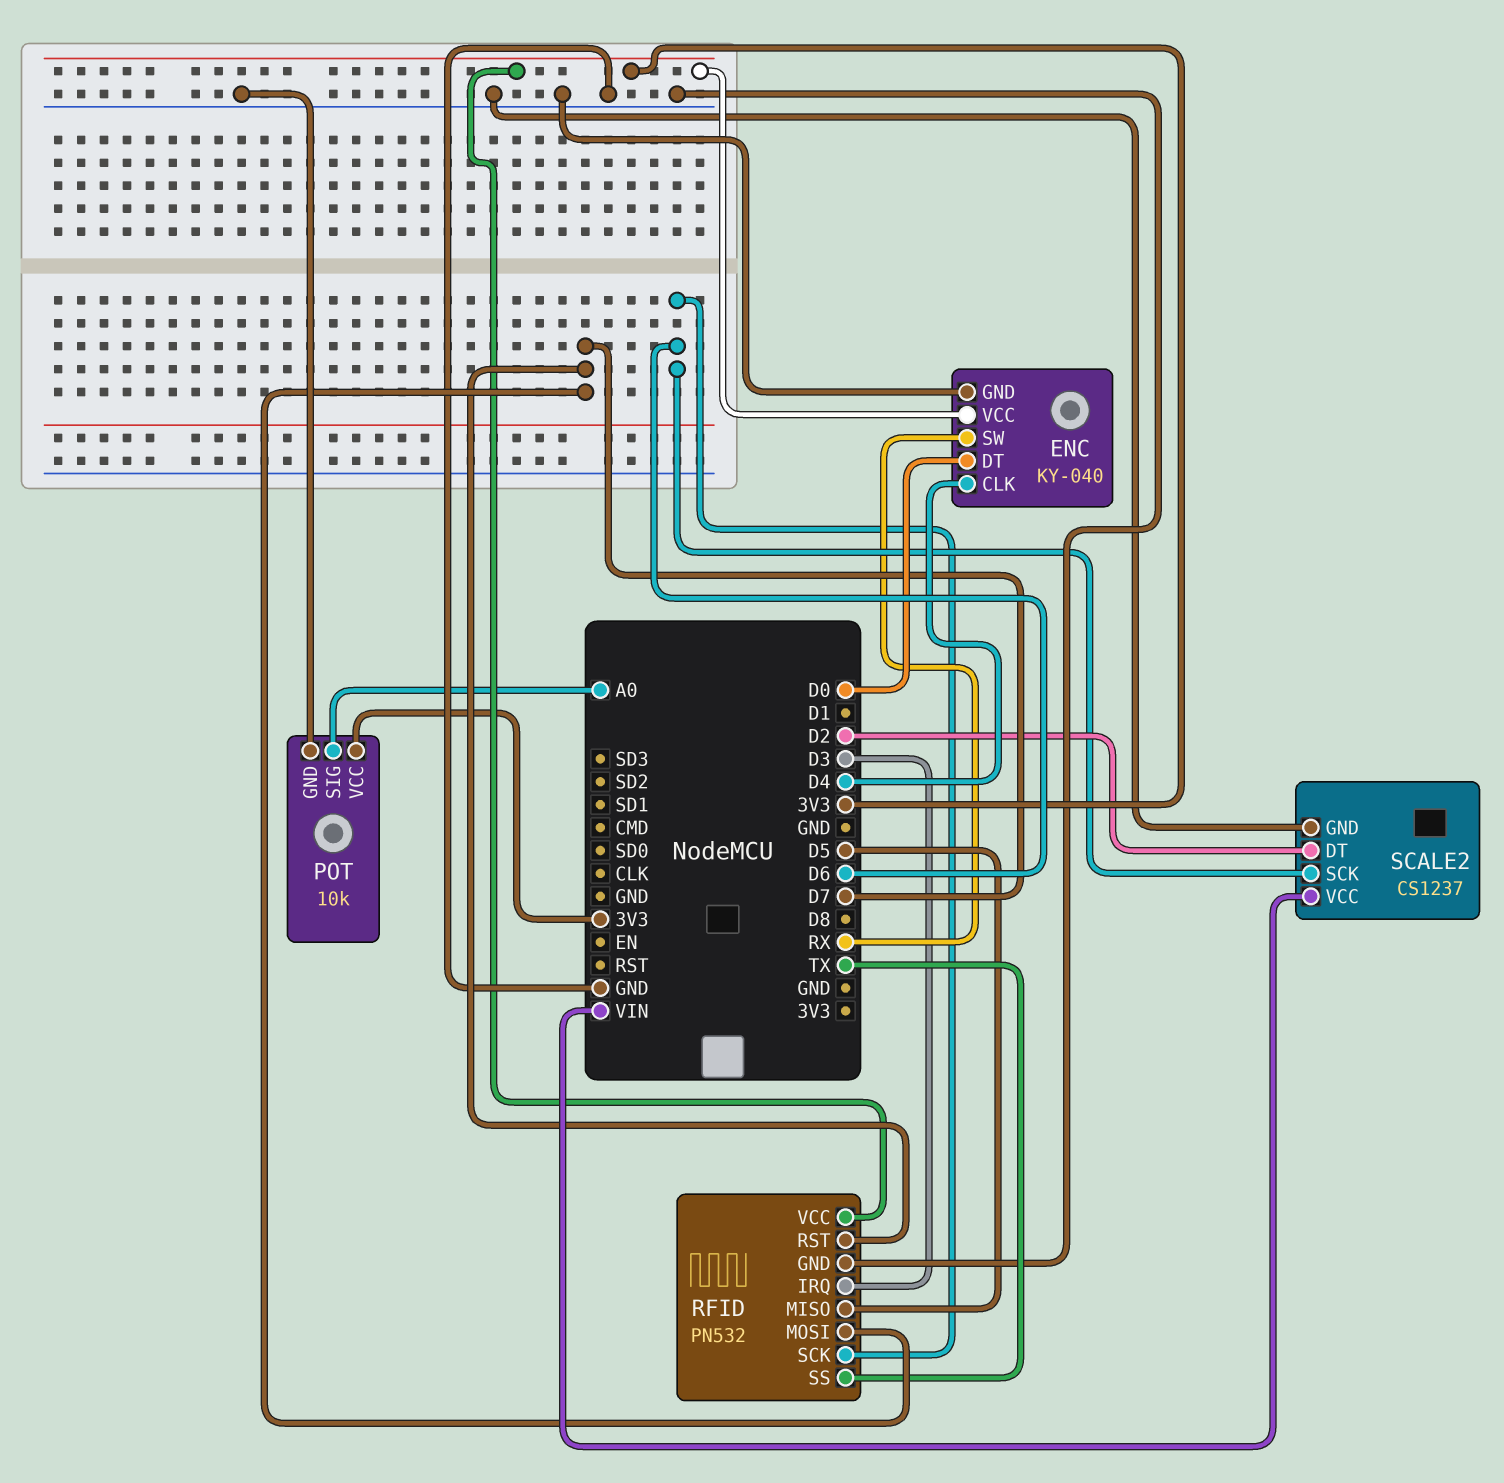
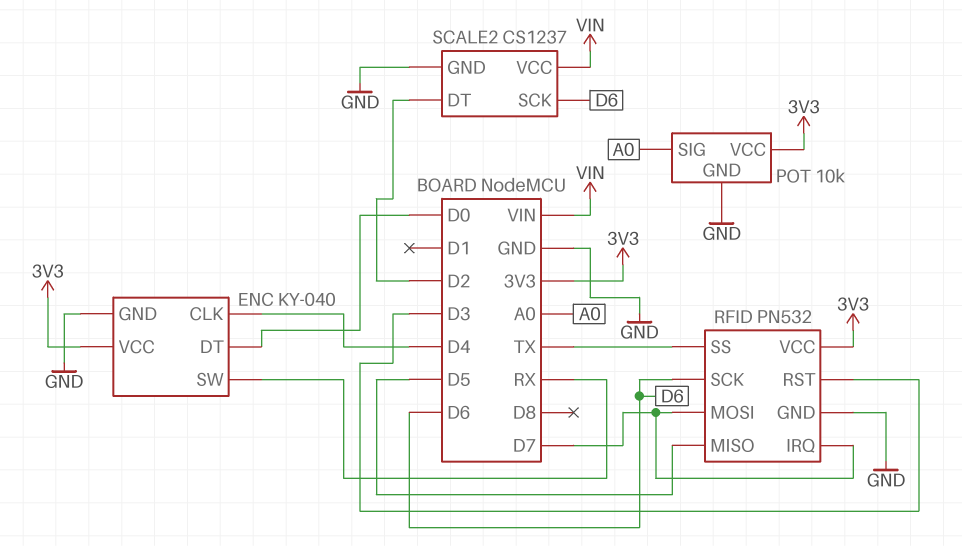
RFID pin IRQ: D3 -> D7
RFID pin RST: D7 -> D3

